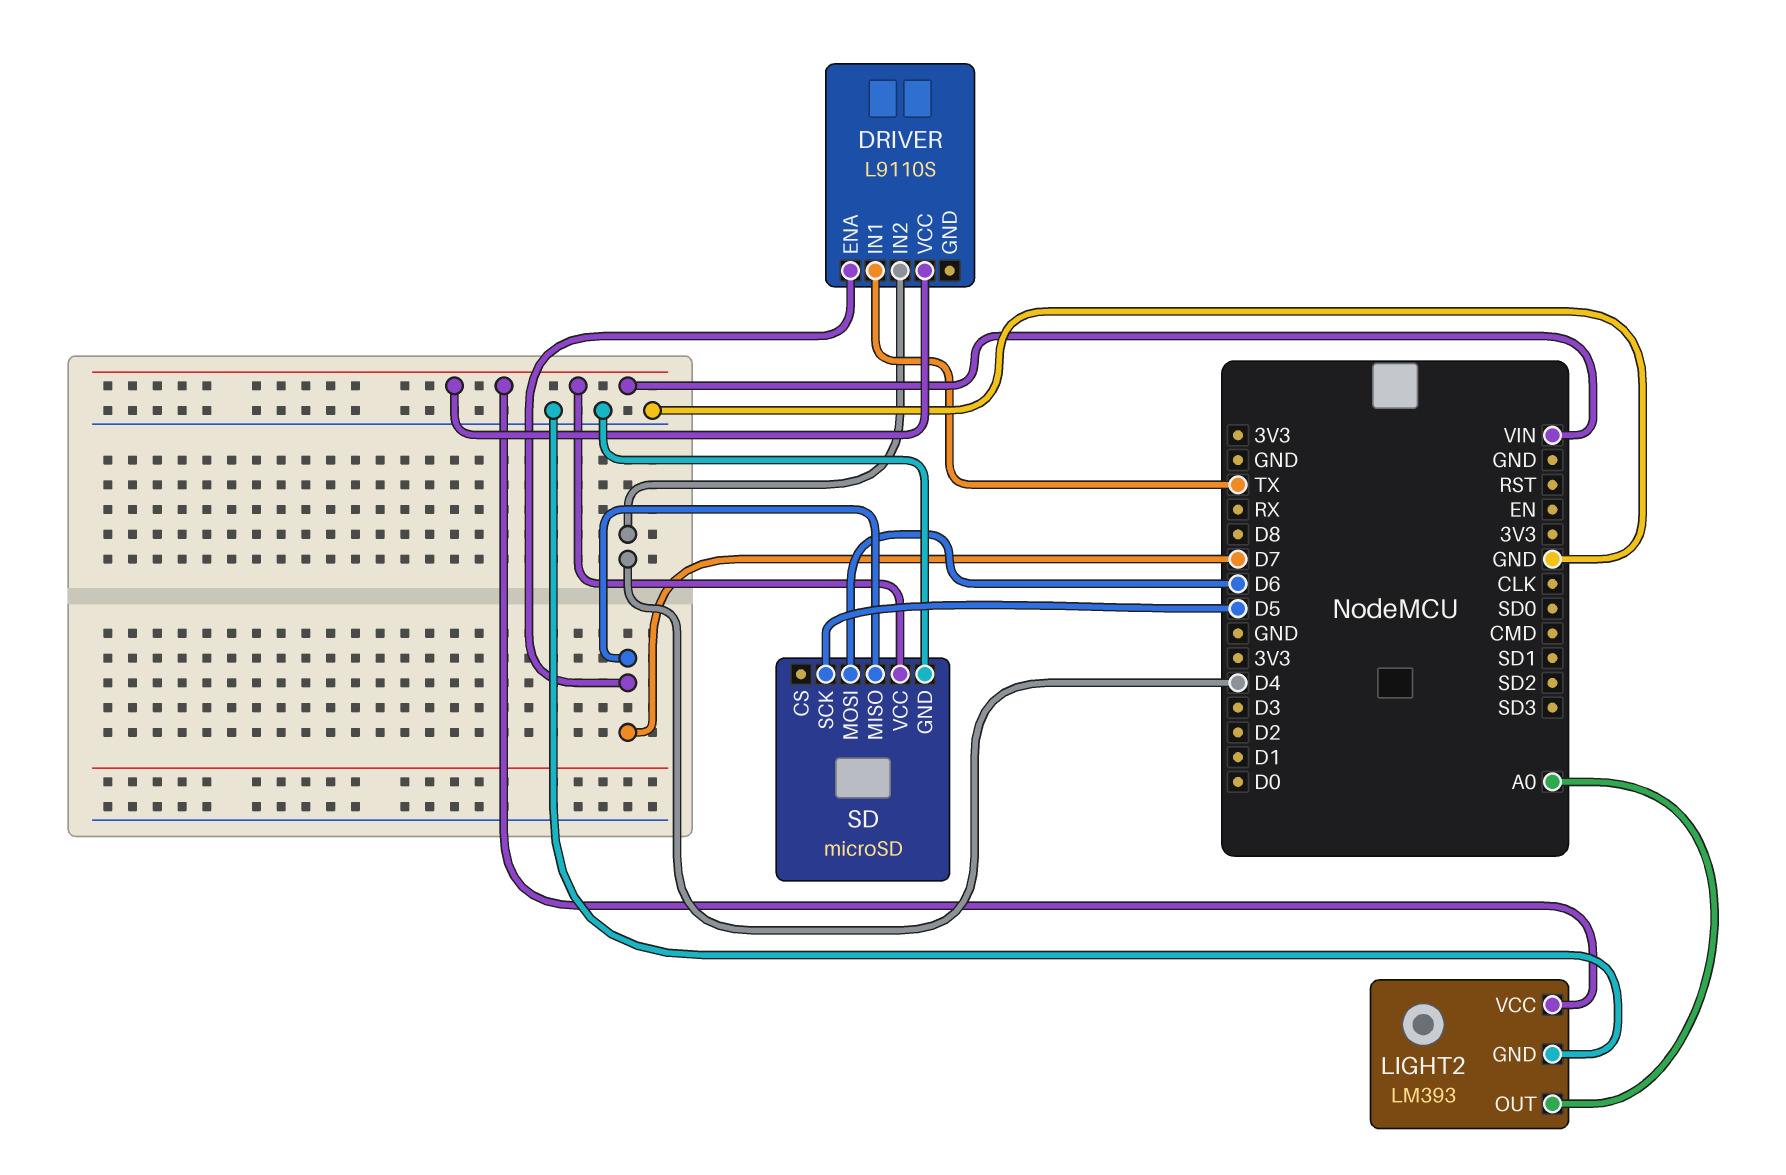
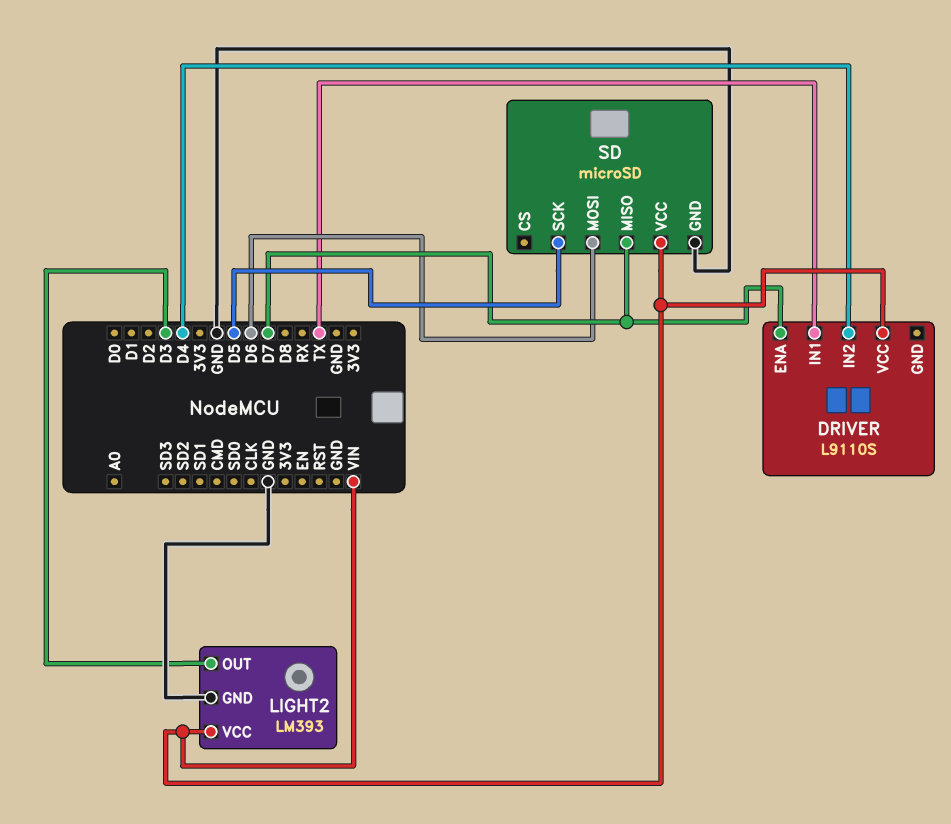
LIGHT2 pin OUT: A0 -> D3

